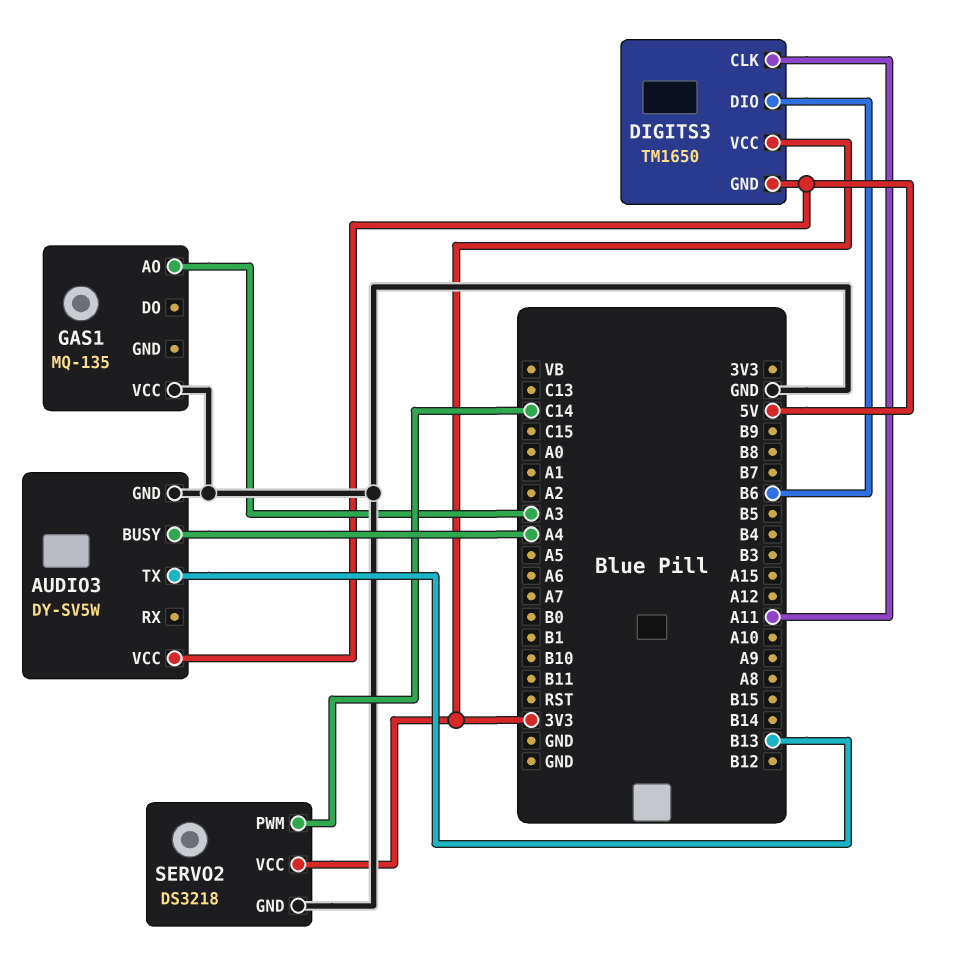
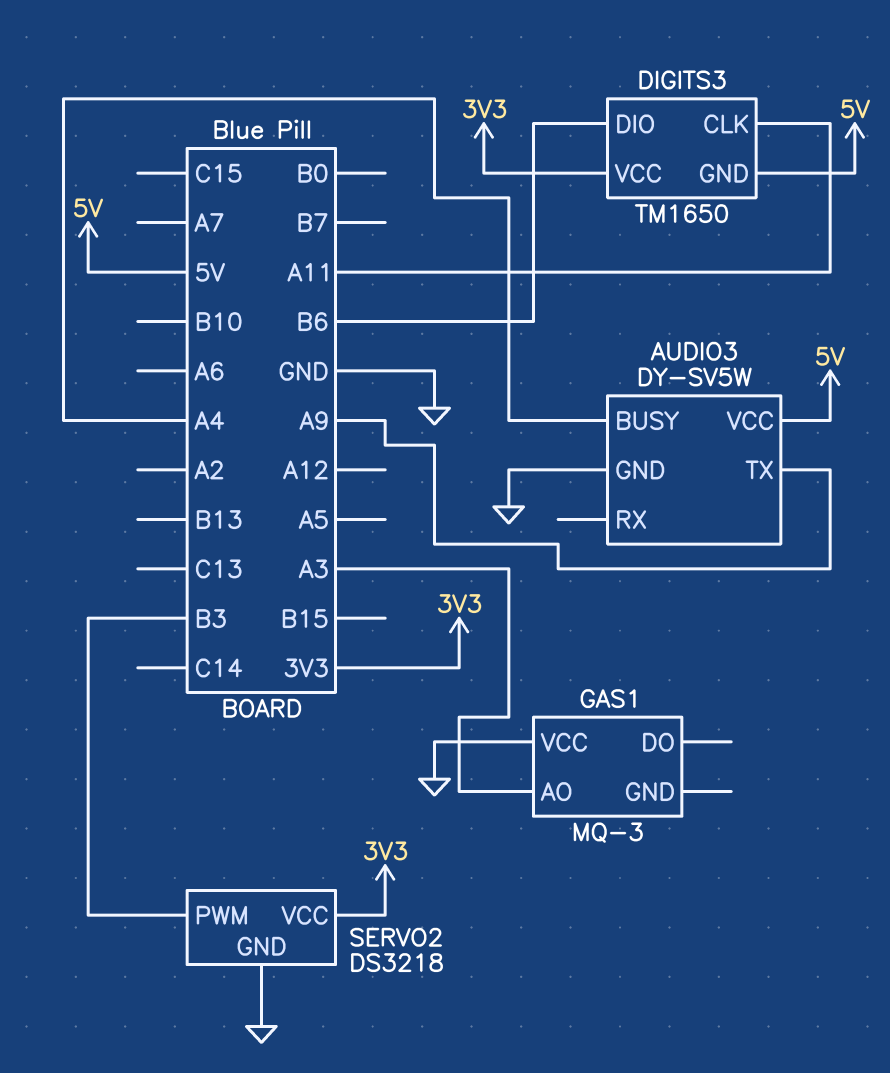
AUDIO3 pin TX: B13 -> A9
GAS1: MQ-135 -> MQ-3
SERVO2 pin PWM: C14 -> B3

